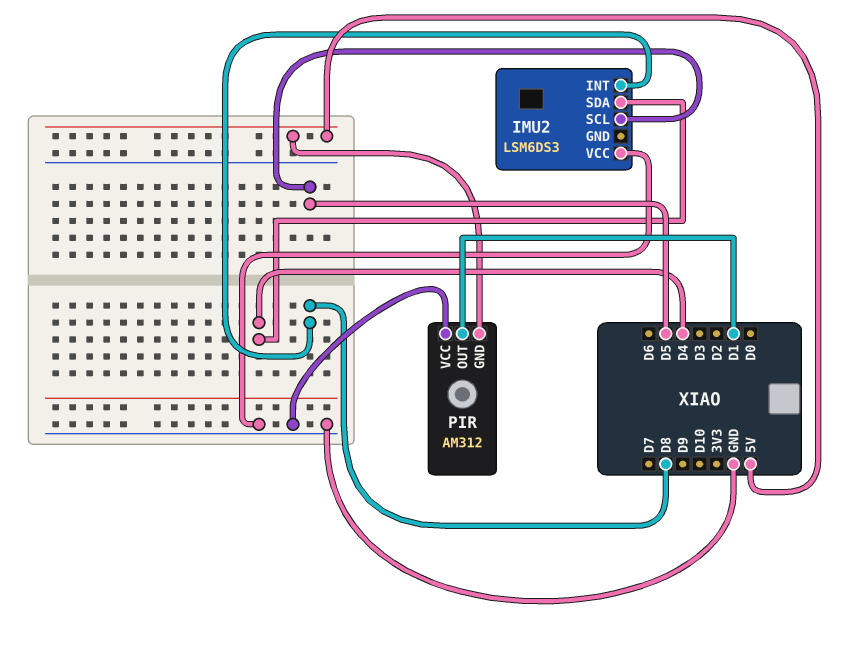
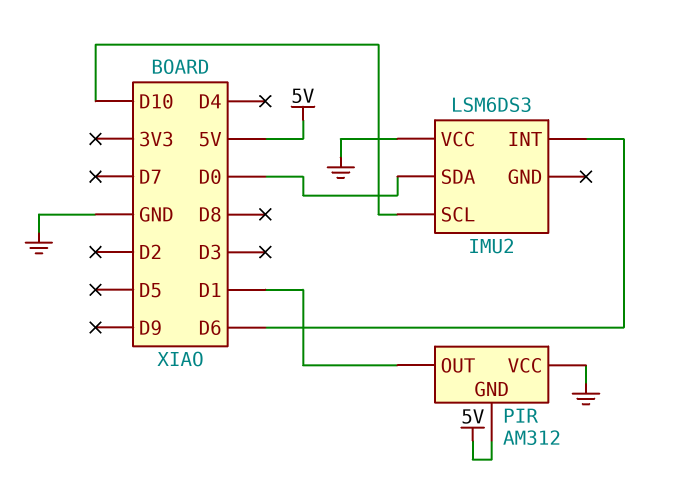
IMU2 pin INT: D8 -> D6
IMU2 pin SCL: D5 -> D10
IMU2 pin SDA: D4 -> D0

